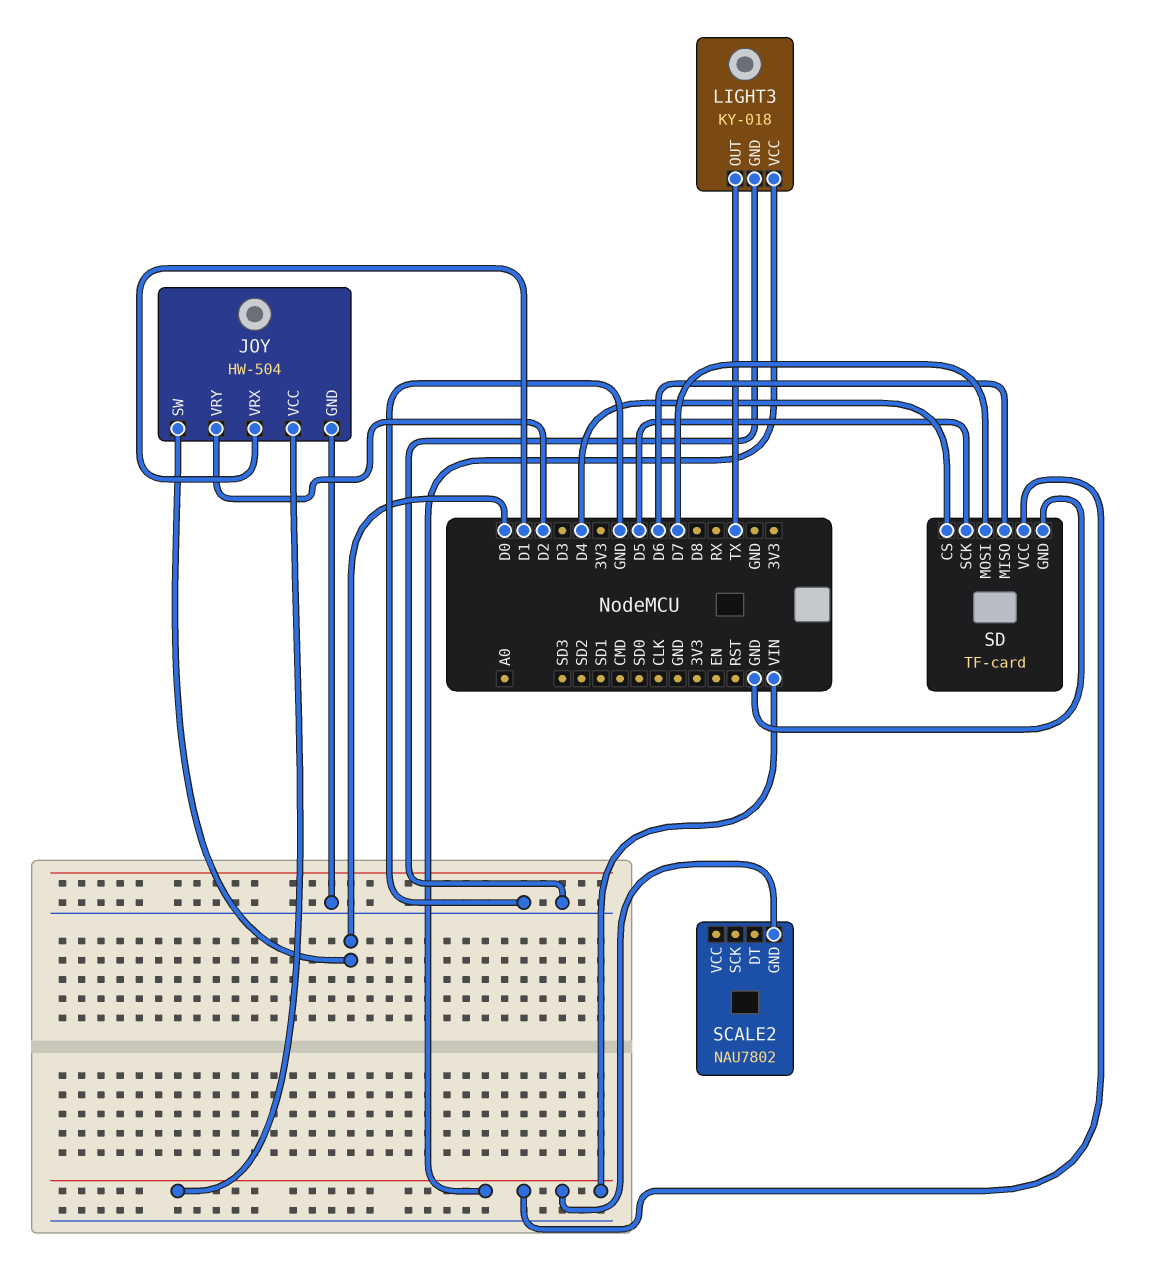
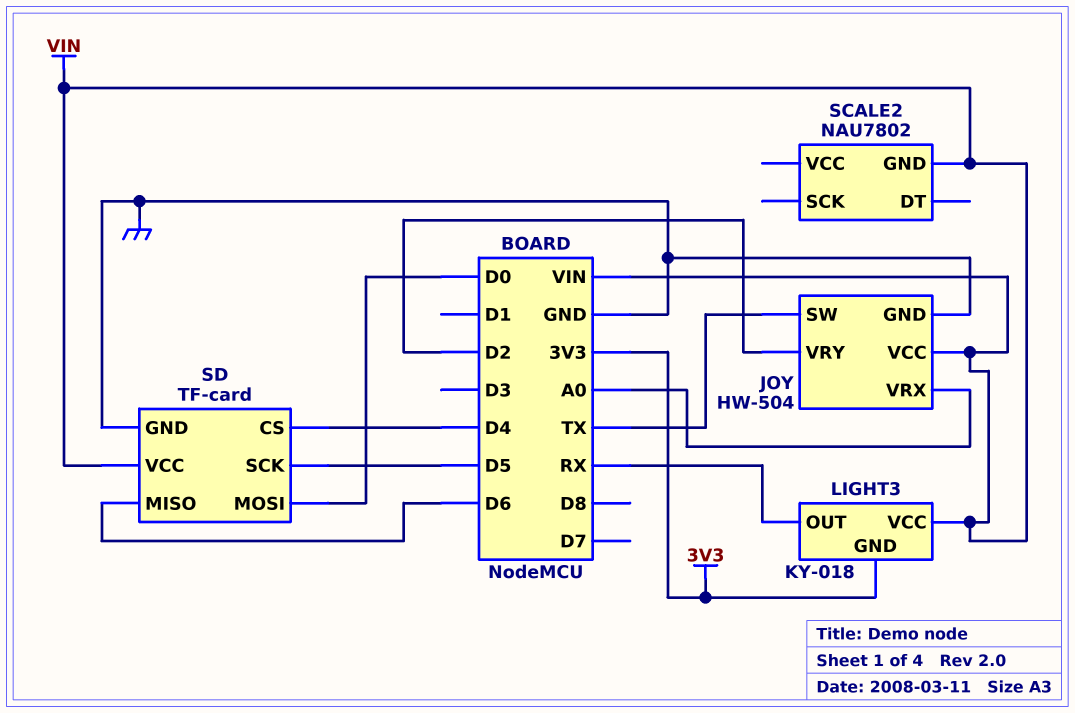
JOY pin SW: D0 -> TX
JOY pin VRX: D1 -> A0
LIGHT3 pin GND: GND -> 3V3
LIGHT3 pin OUT: TX -> RX
SD pin MOSI: D7 -> D0

